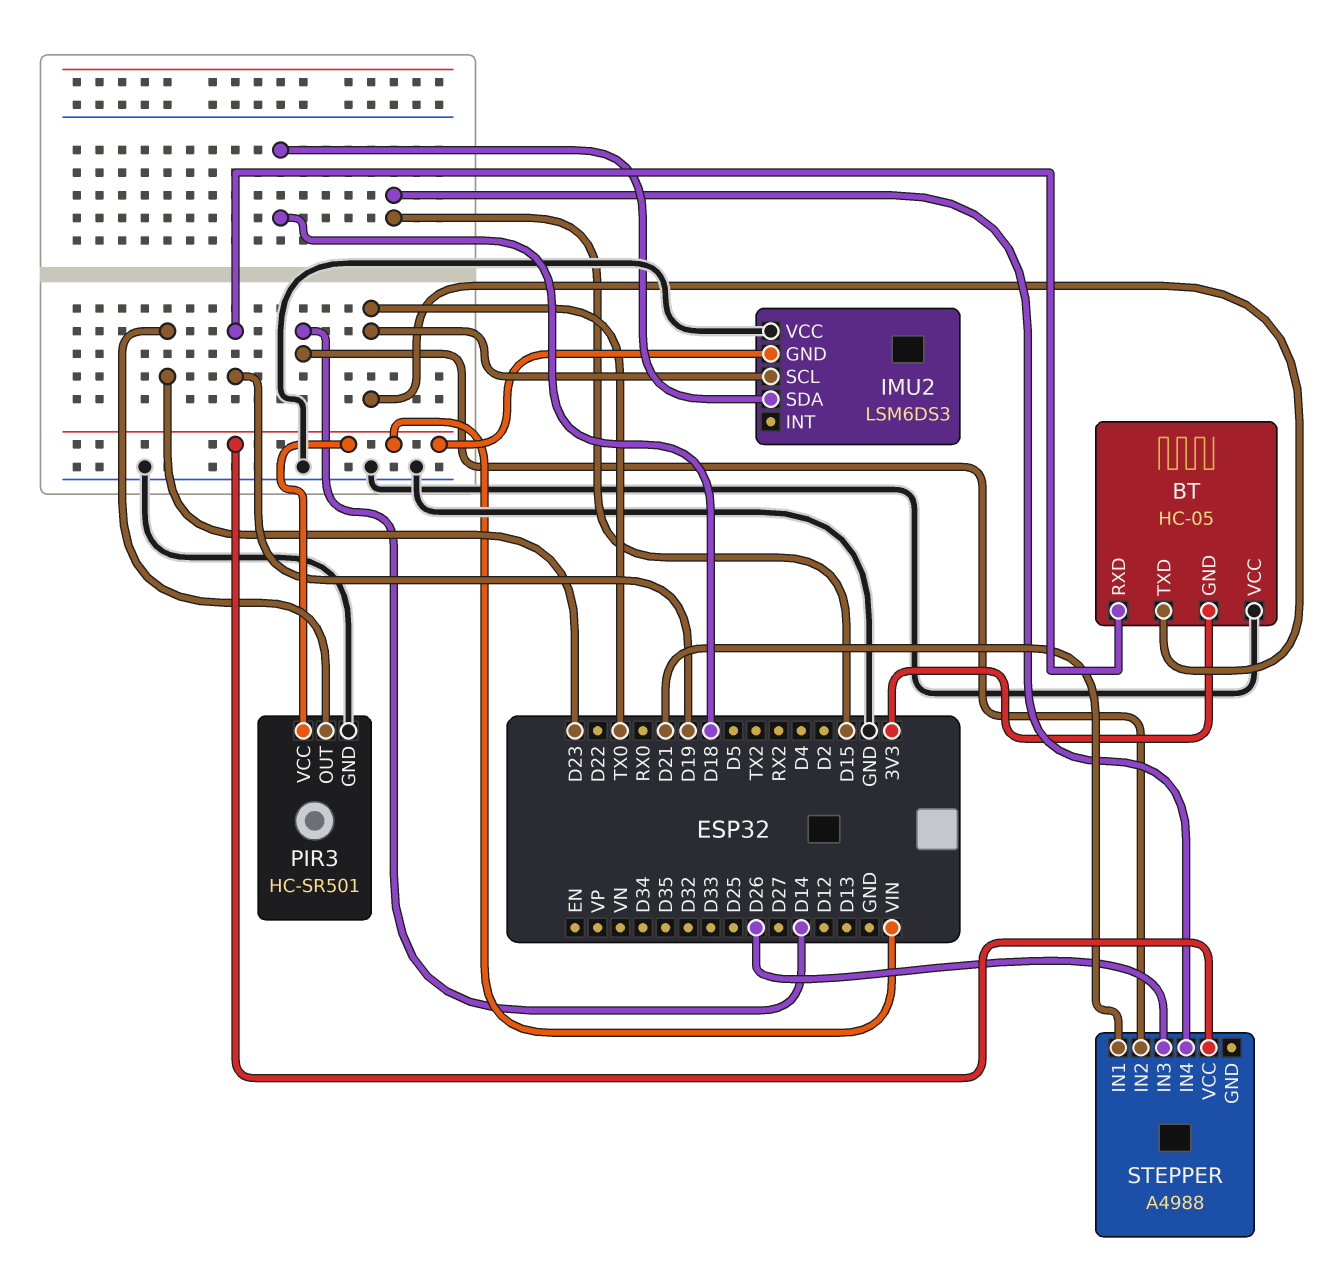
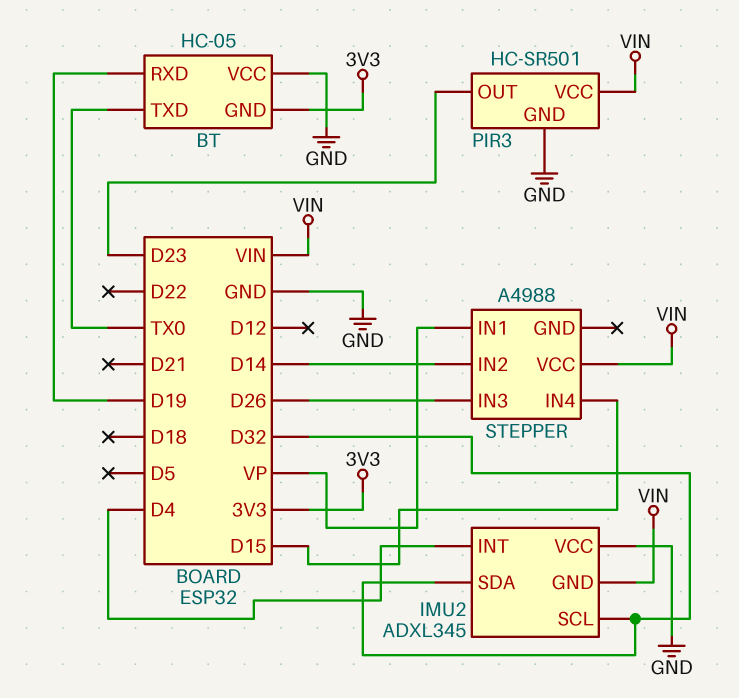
IMU2: LSM6DS3 -> ADXL345
IMU2 pin INT: none -> D4
IMU2 pin SCL: TX0 -> D32
IMU2 pin SDA: D18 -> D32
STEPPER pin IN1: D21 -> VP

